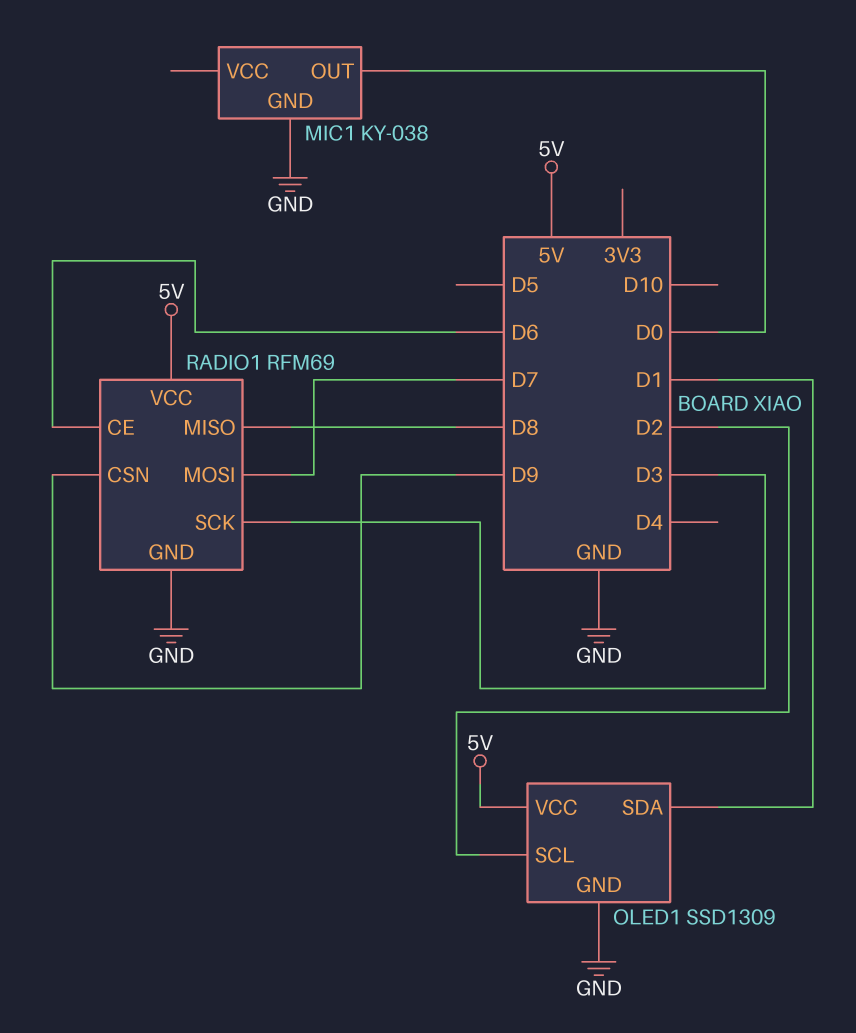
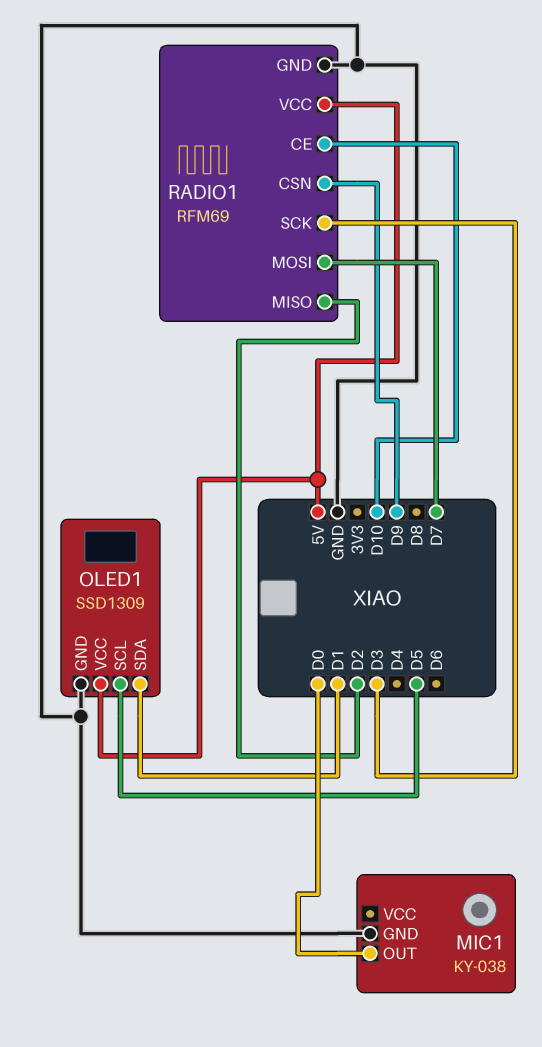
OLED1 pin SCL: D2 -> D5
RADIO1 pin CE: D6 -> D10
RADIO1 pin MISO: D8 -> D2

